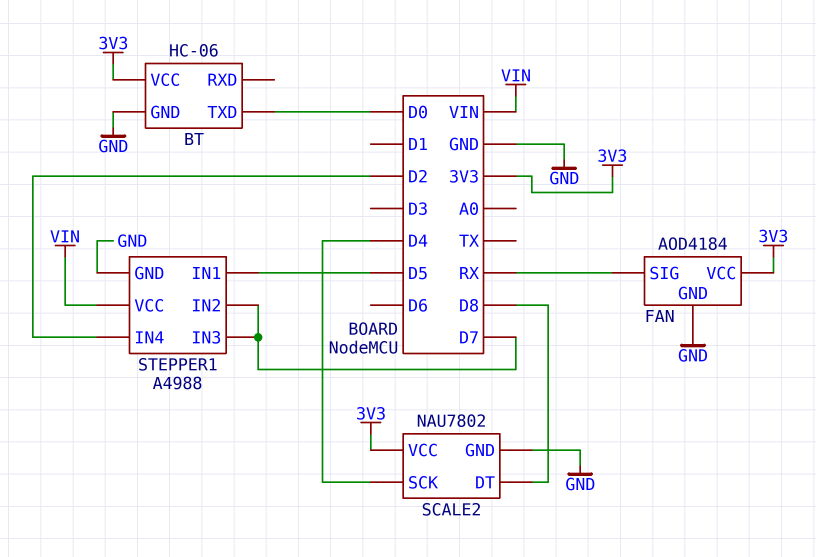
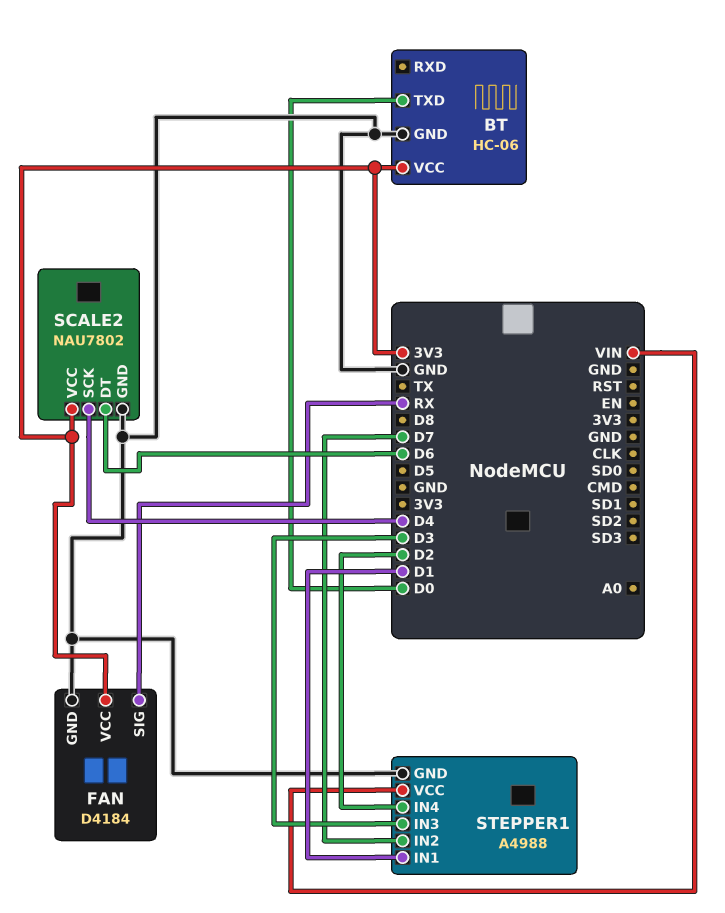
FAN: AOD4184 -> D4184
SCALE2 pin DT: D8 -> D6
STEPPER1 pin IN1: D5 -> D1
STEPPER1 pin IN3: D7 -> D3

